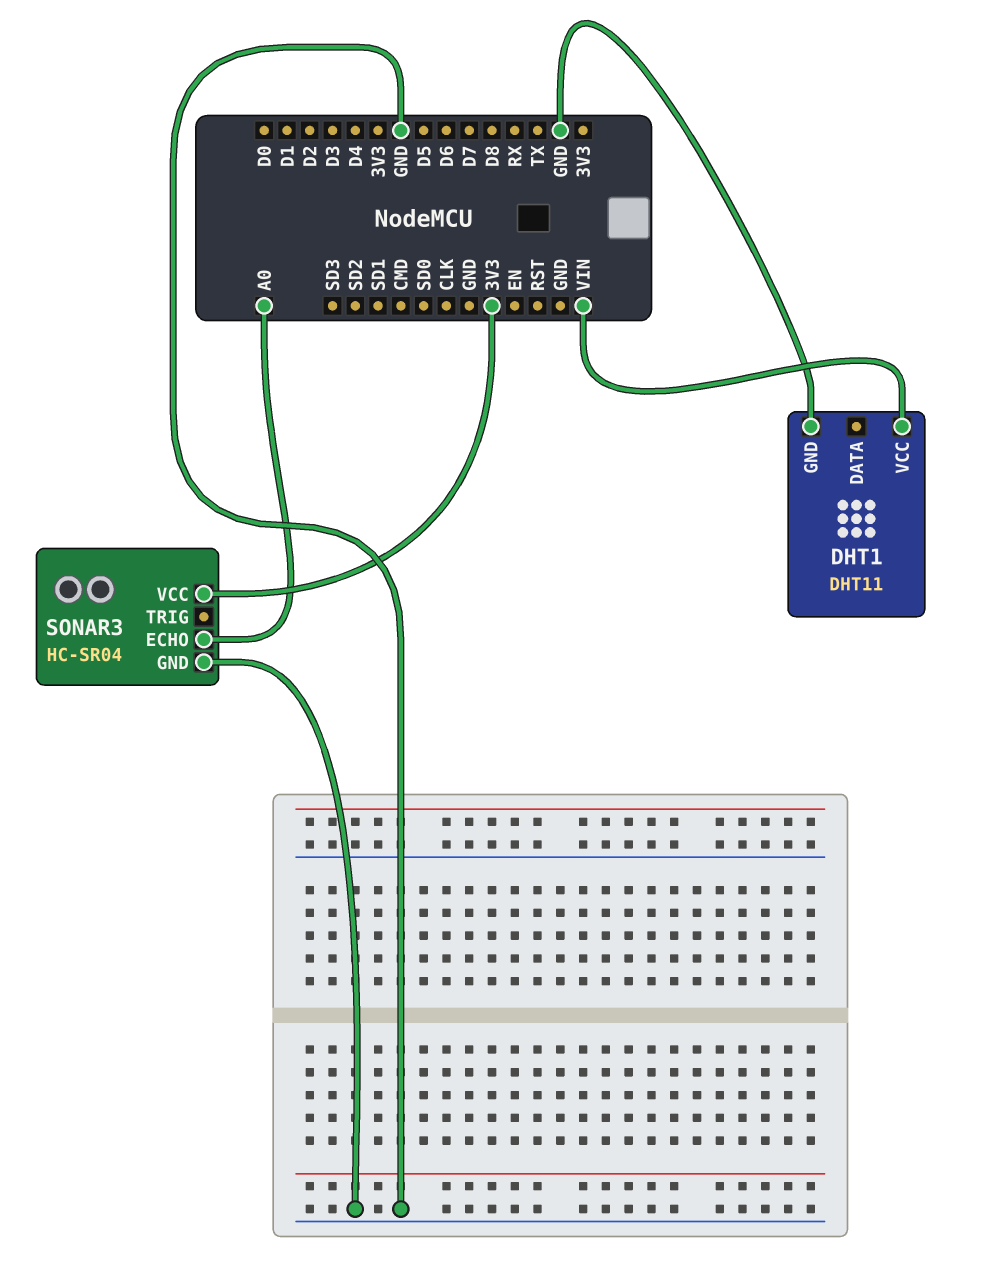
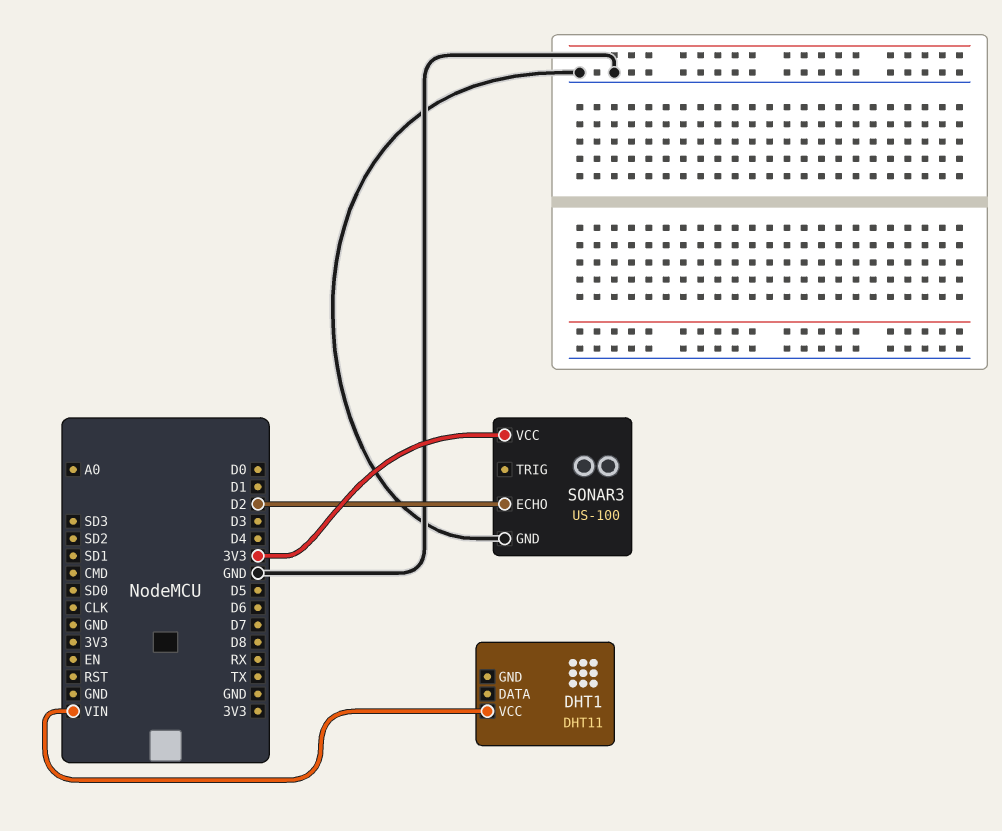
DHT1 pin GND: GND -> none
SONAR3: HC-SR04 -> US-100
SONAR3 pin ECHO: A0 -> D2

